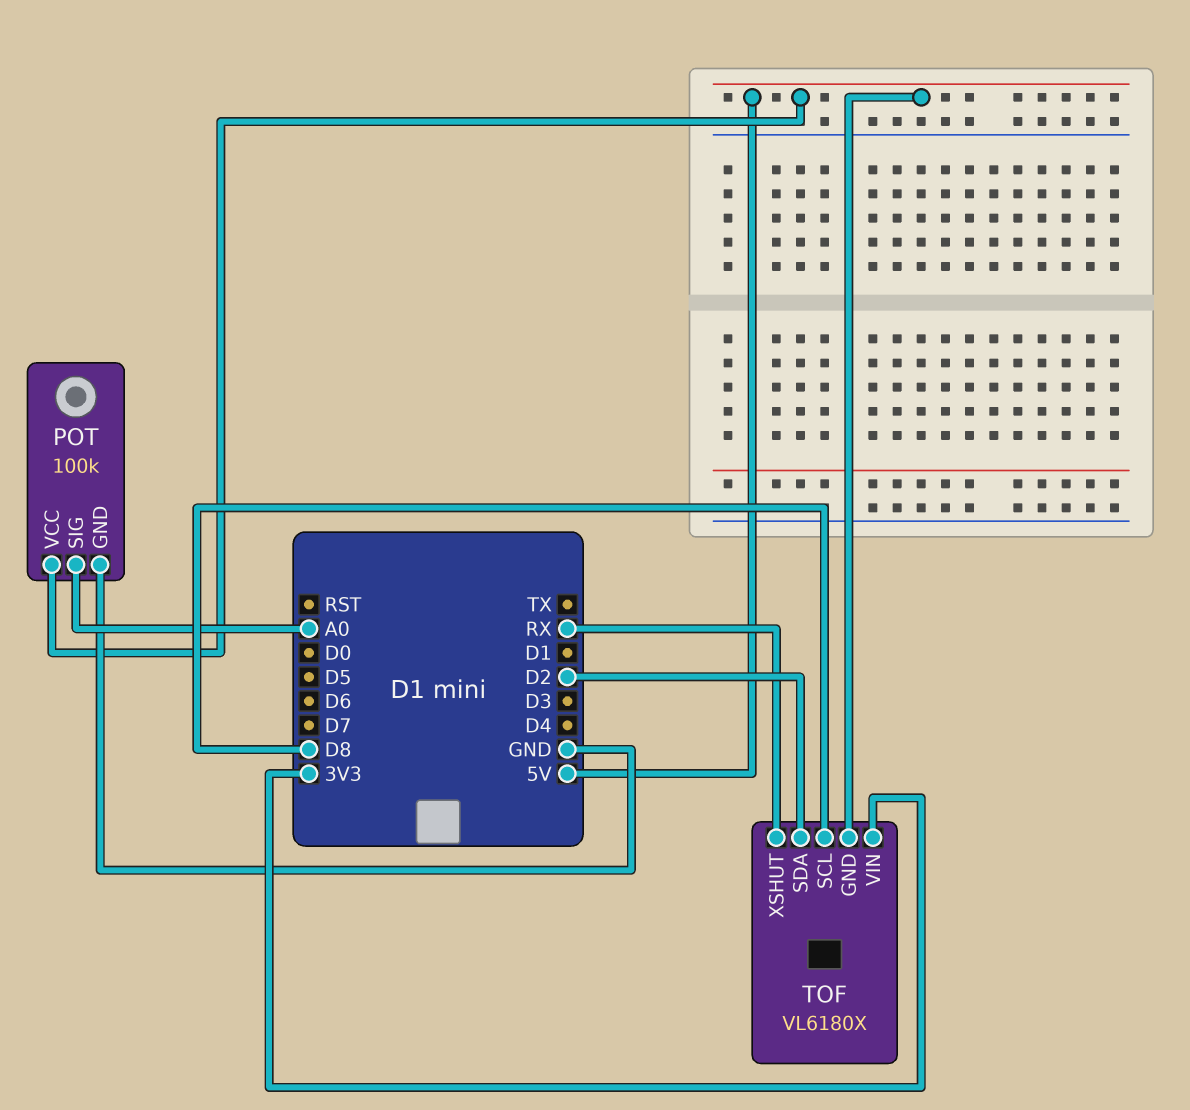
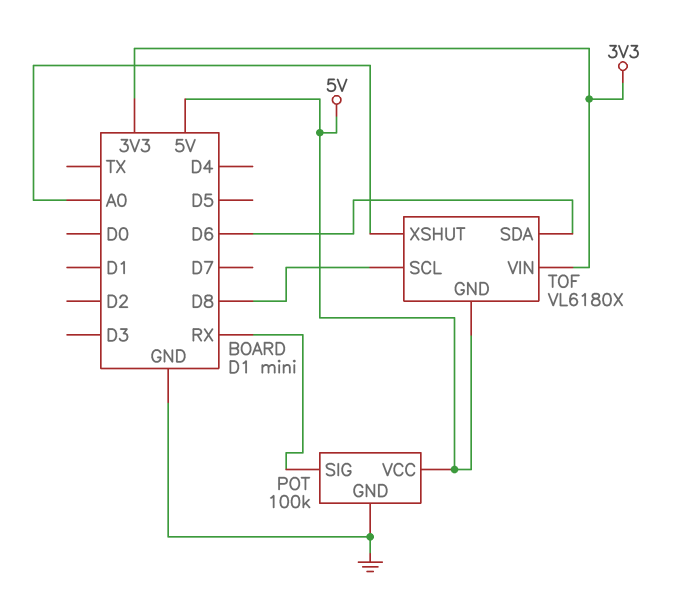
POT pin SIG: A0 -> RX
TOF pin SDA: D2 -> D6
TOF pin XSHUT: RX -> A0

